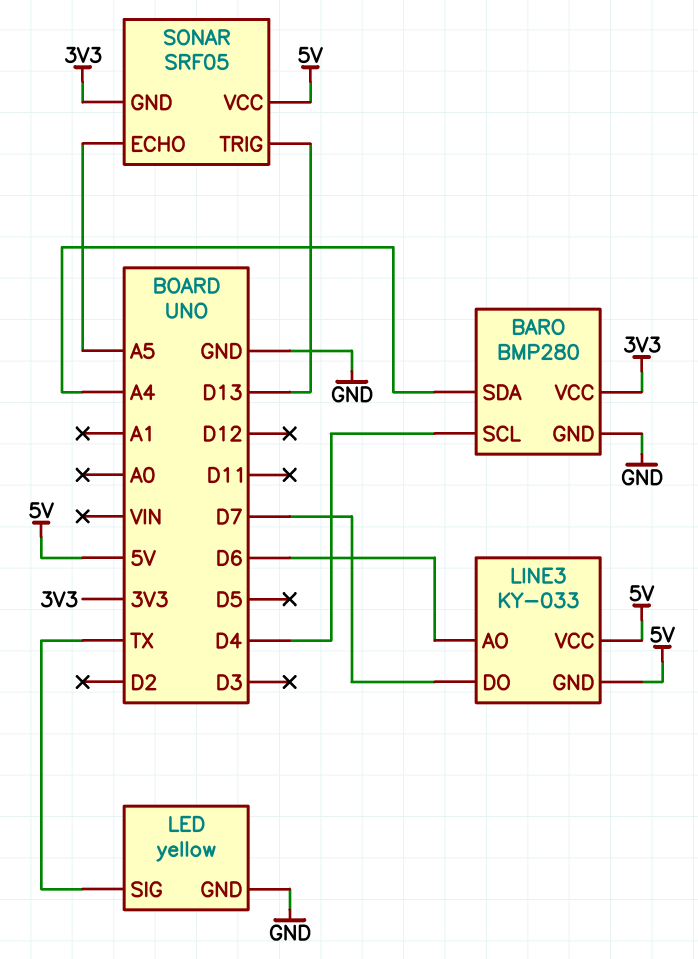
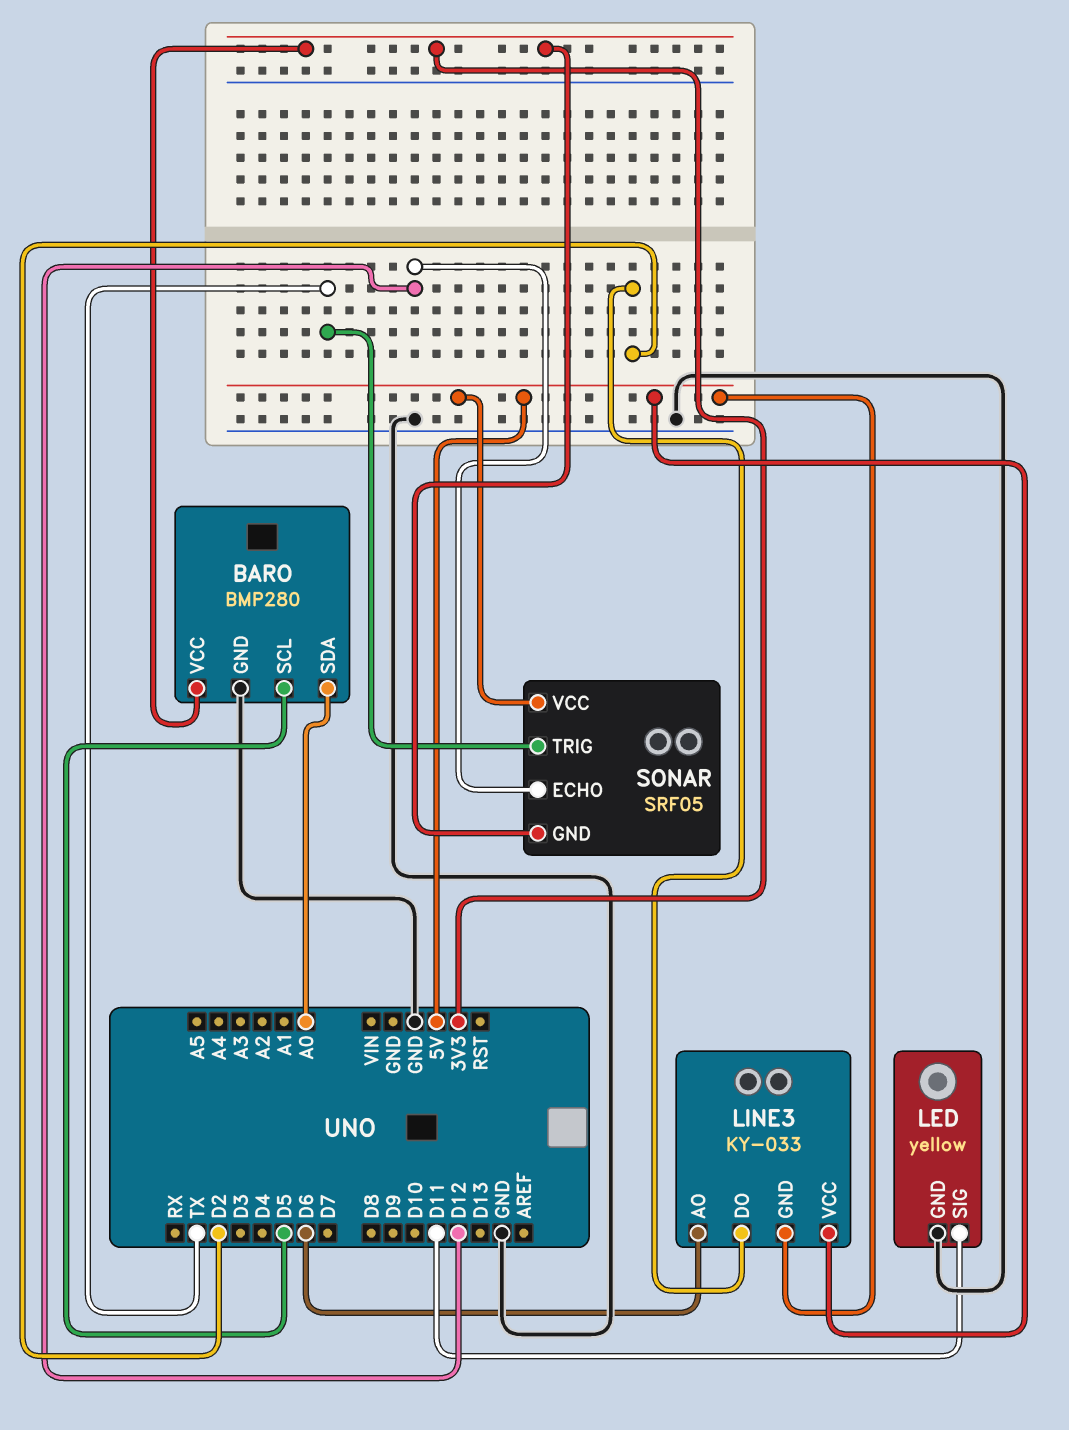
BARO pin SCL: D4 -> D5
BARO pin SDA: A4 -> A0
LED pin SIG: TX -> D11
LINE3 pin DO: D7 -> D2
SONAR pin ECHO: A5 -> D12
SONAR pin TRIG: D13 -> TX

